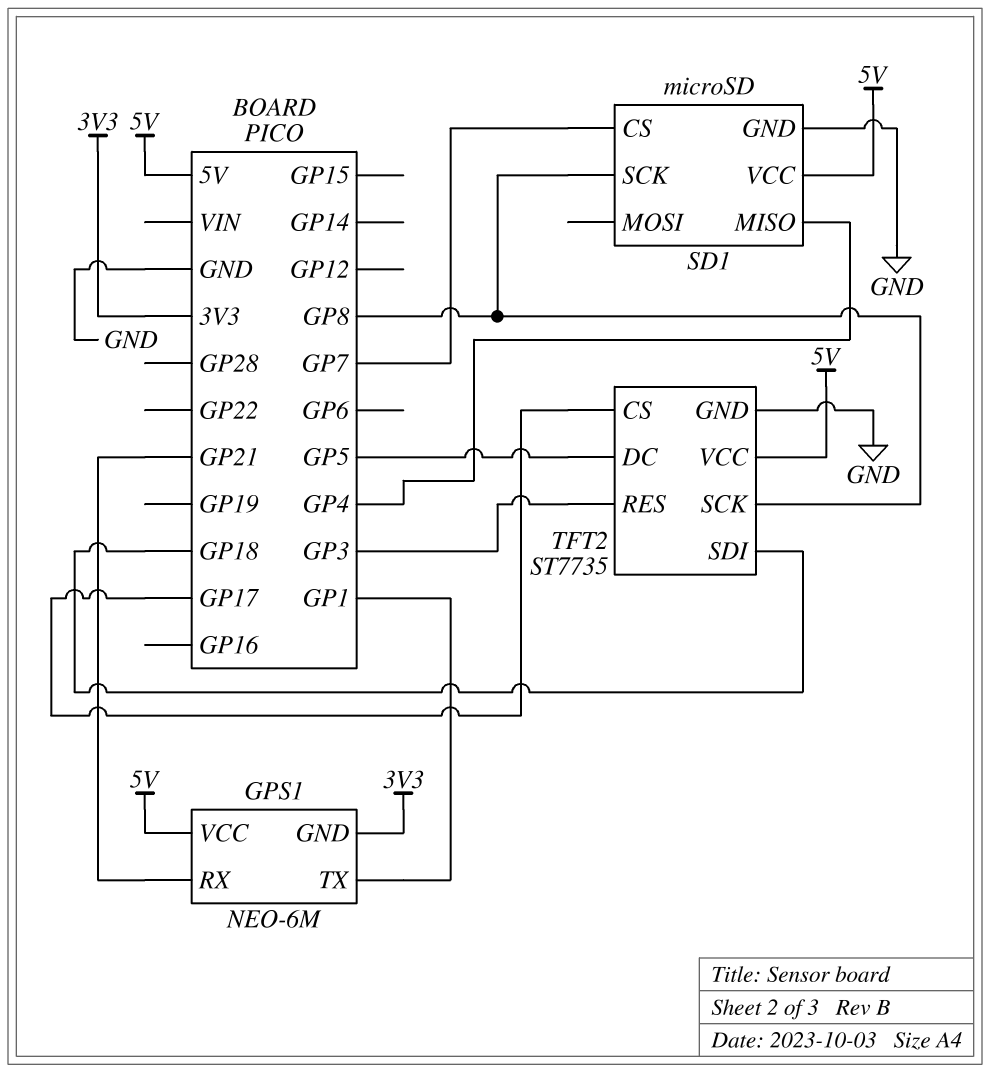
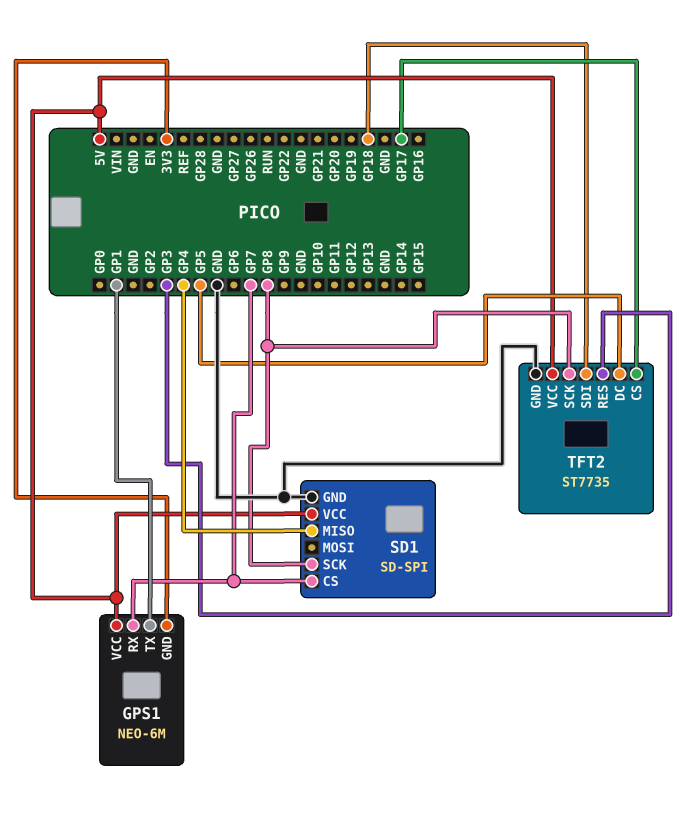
GPS1 pin RX: GP21 -> GP7
SD1: microSD -> SD-SPI

